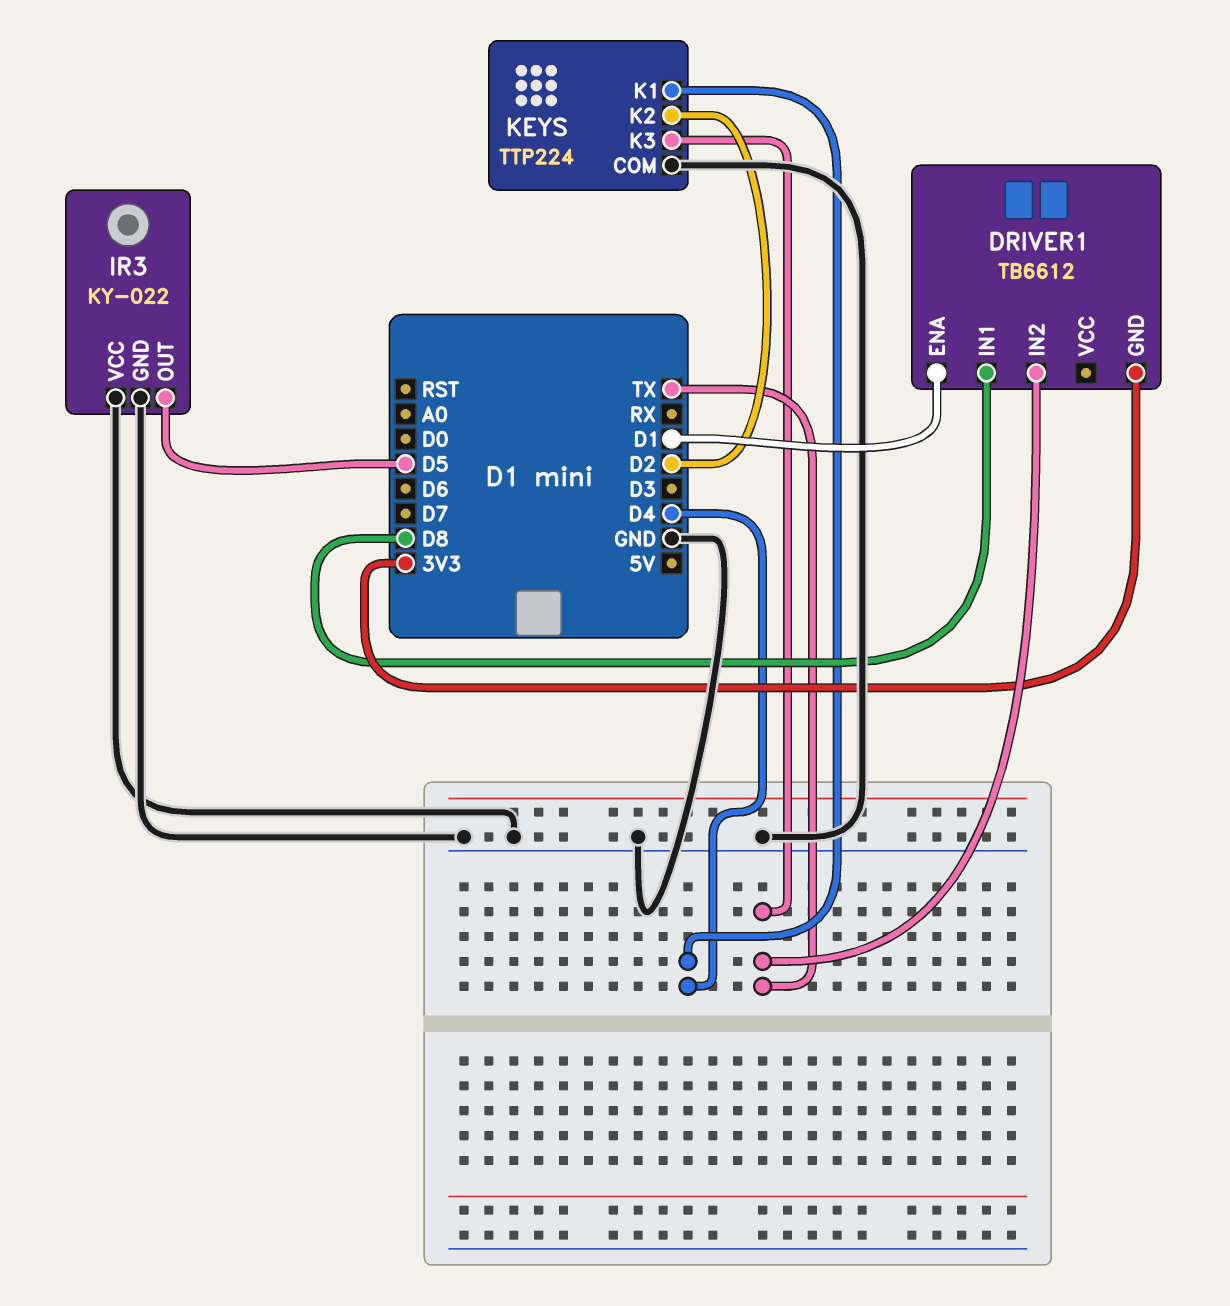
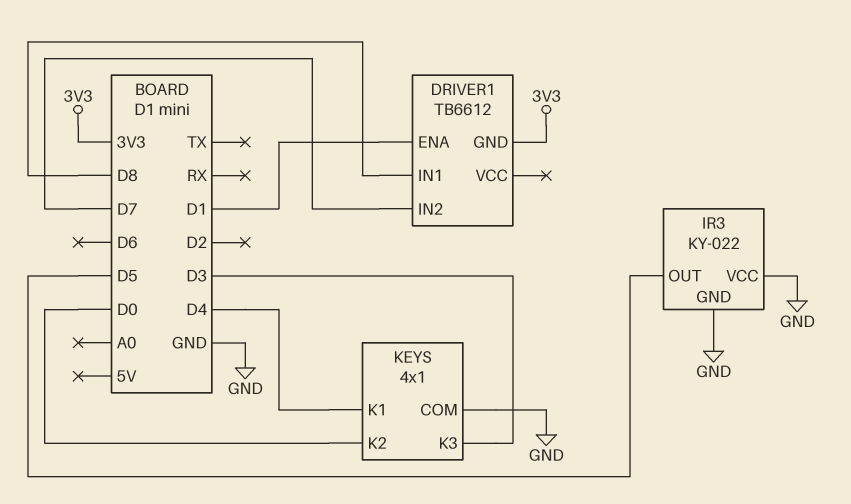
DRIVER1 pin IN2: TX -> D7
KEYS: TTP224 -> 4x1
KEYS pin K2: D2 -> D0
KEYS pin K3: TX -> D3

